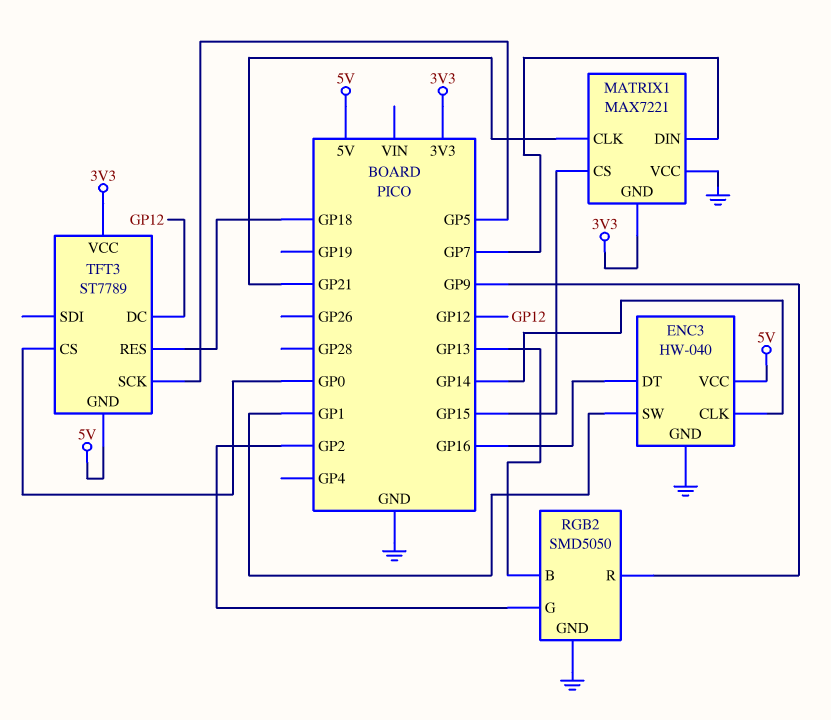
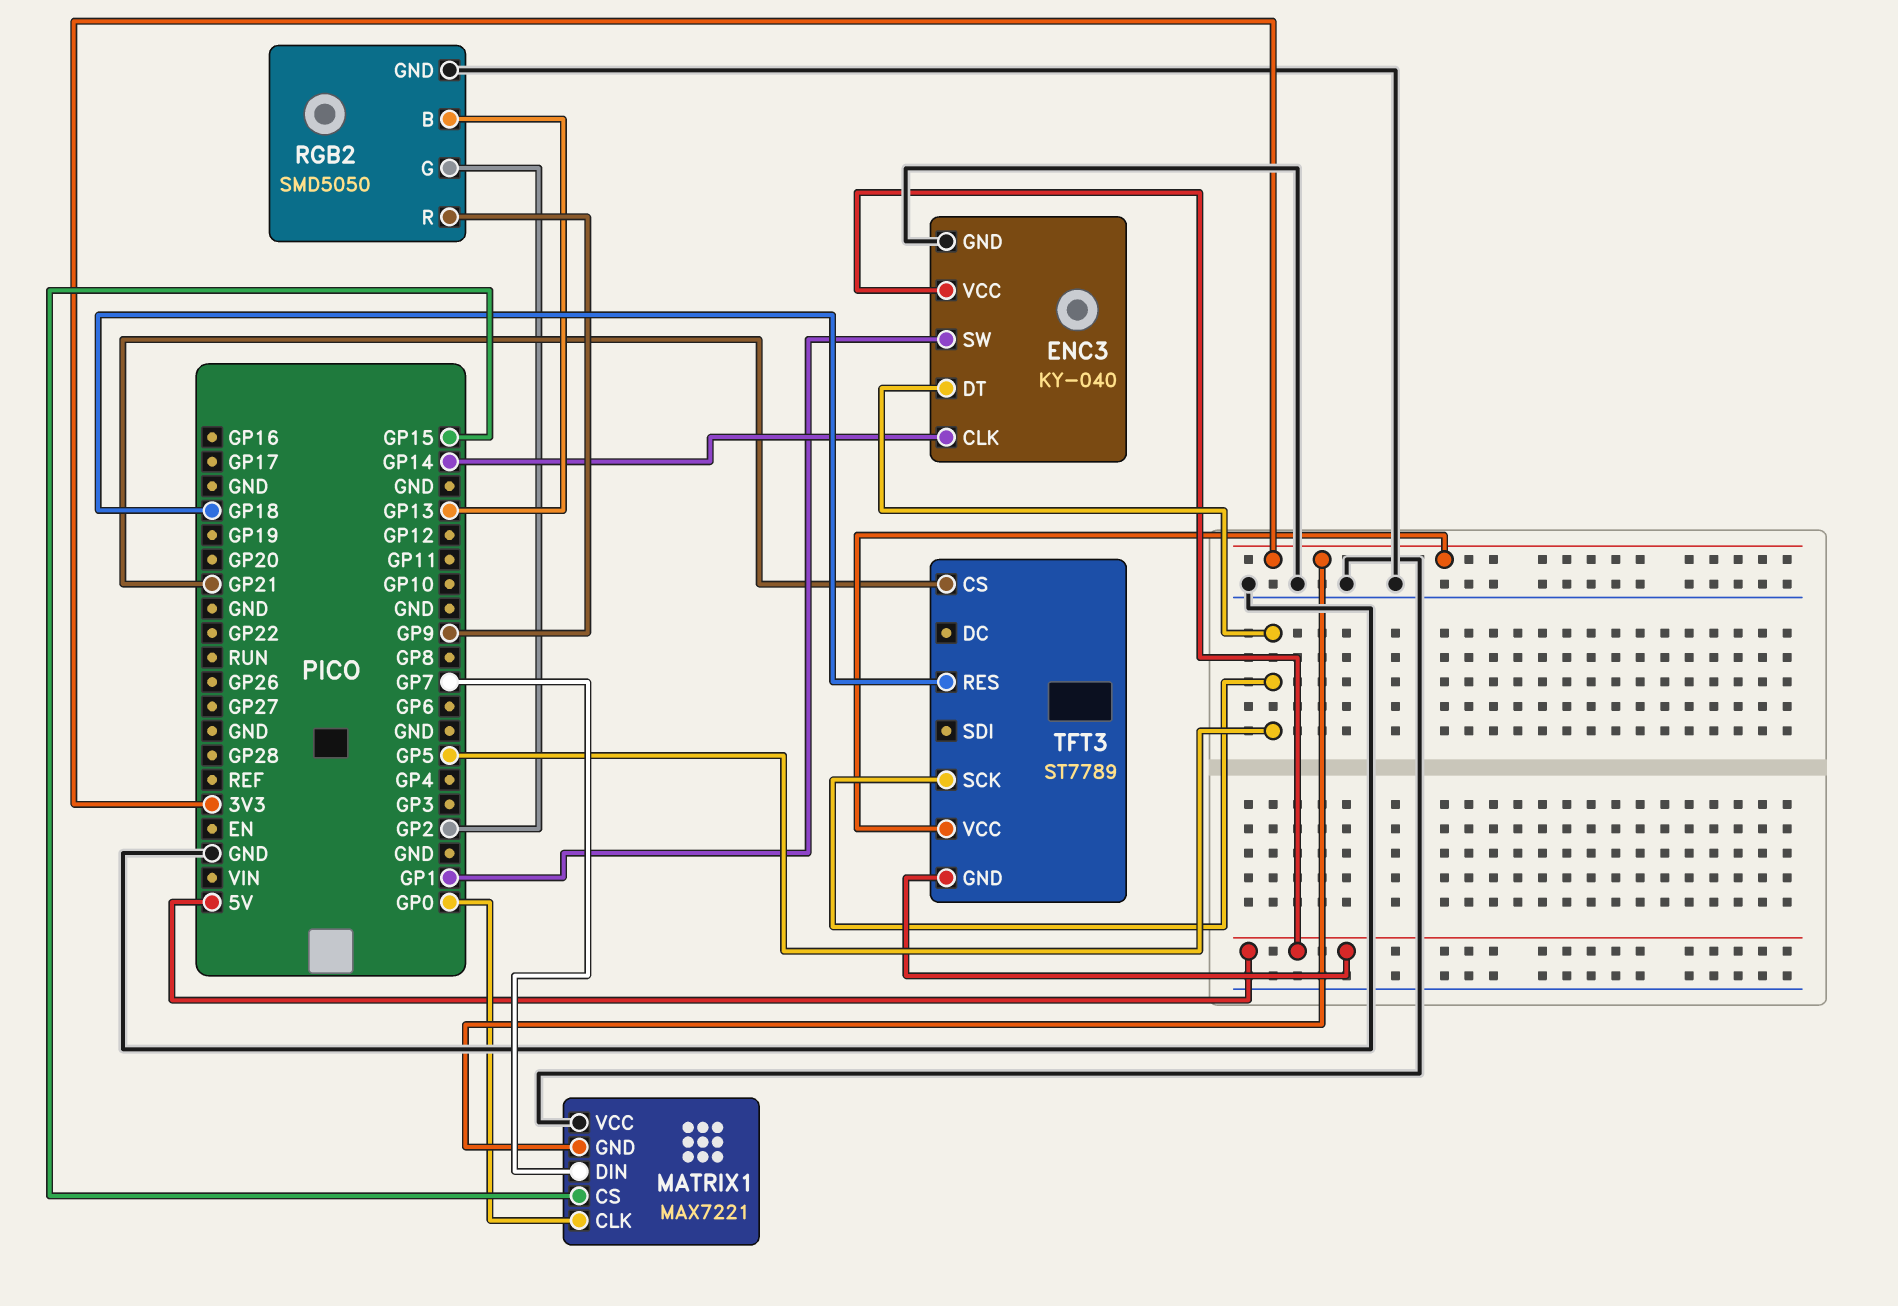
ENC3: HW-040 -> KY-040
ENC3 pin DT: GP16 -> GP5
MATRIX1 pin CLK: GP21 -> GP0
TFT3 pin CS: GP0 -> GP21
TFT3 pin DC: GP12 -> none

